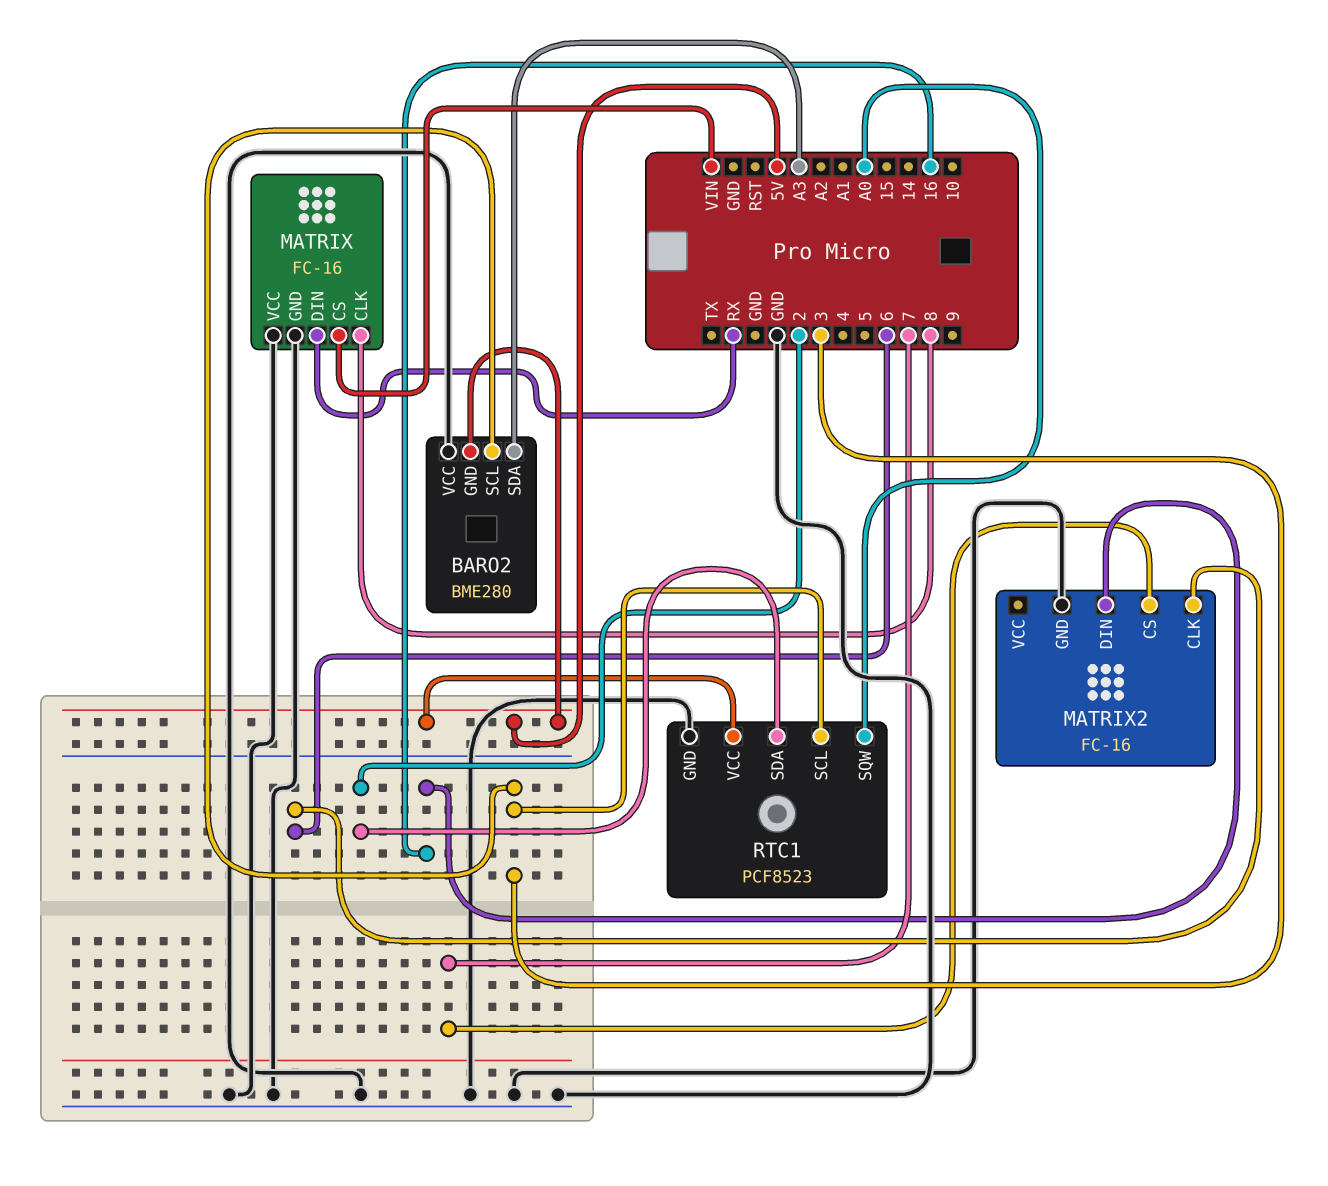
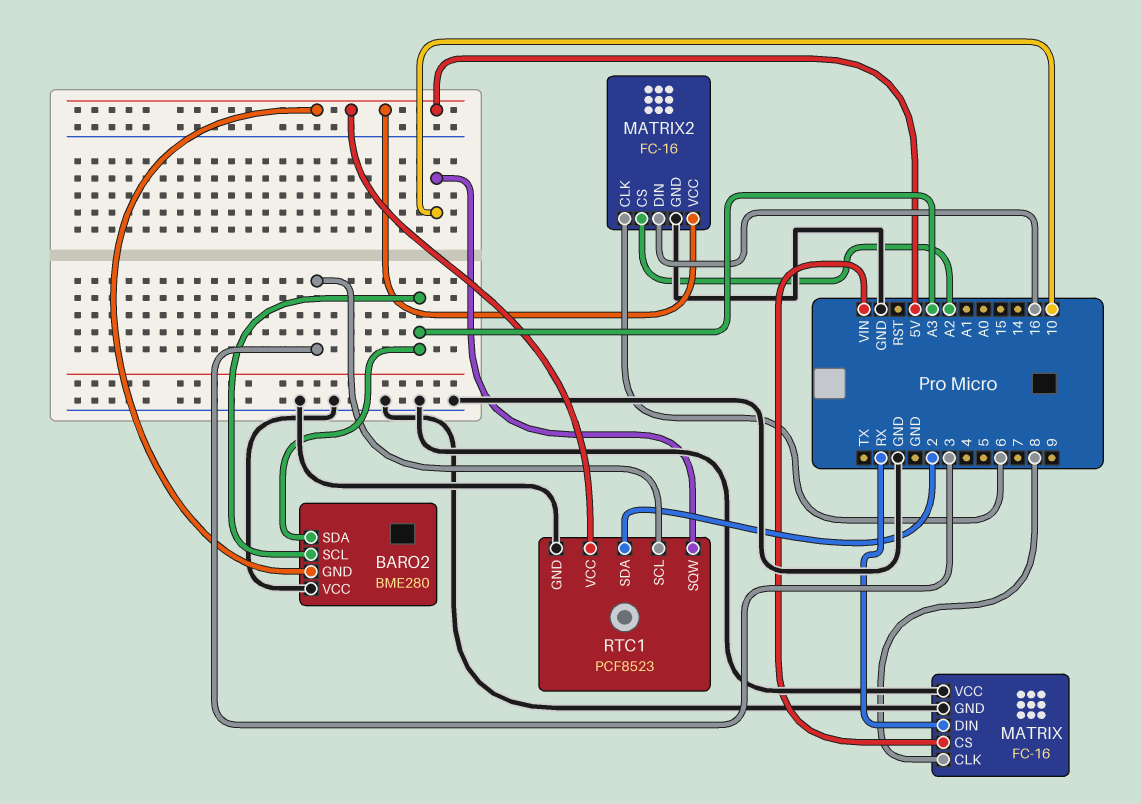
BARO2 pin SCL: 3 -> A3
MATRIX2 pin CS: 7 -> A2
MATRIX2 pin VCC: none -> 5V
RTC1 pin SQW: A0 -> 10

